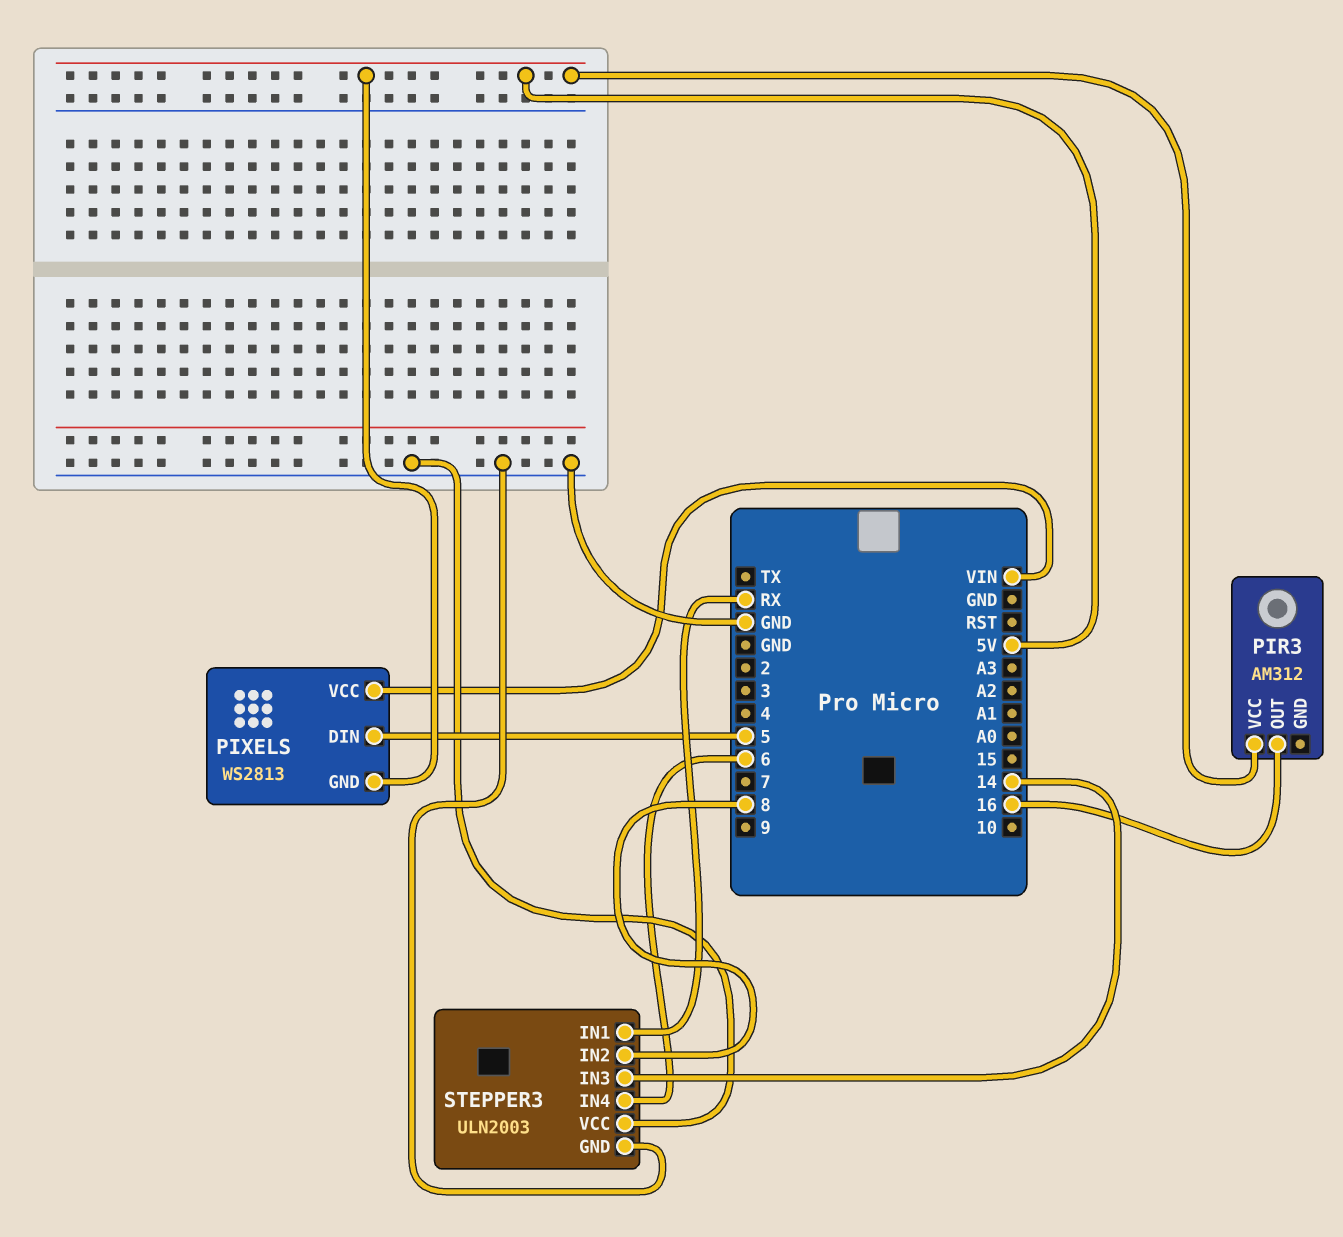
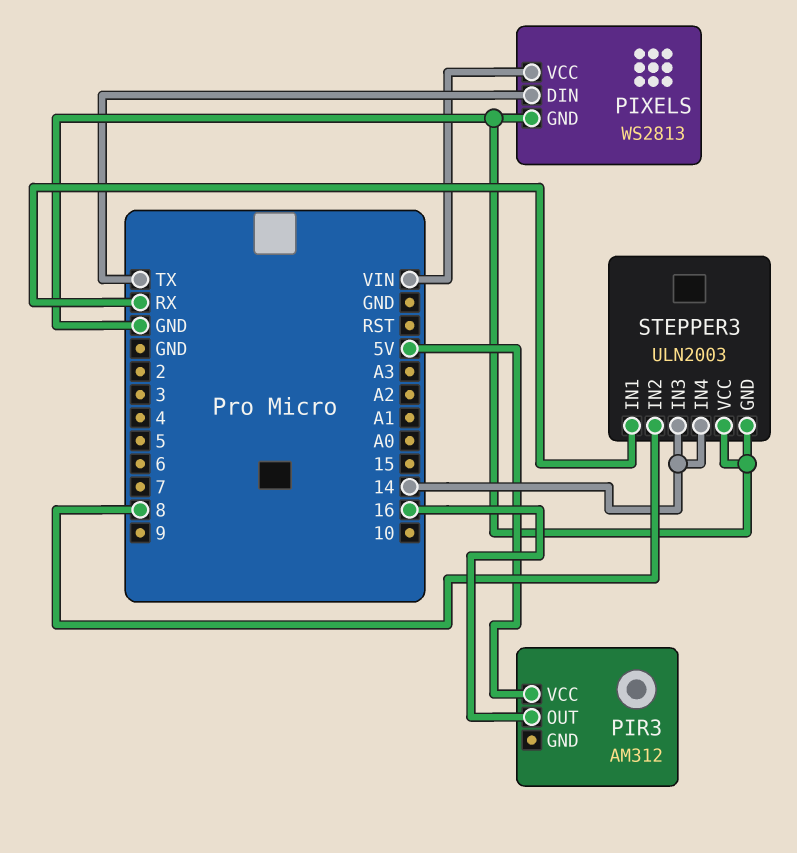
PIXELS pin DIN: 5 -> TX
PIXELS pin GND: 5V -> GND
STEPPER3 pin IN4: 6 -> 14

